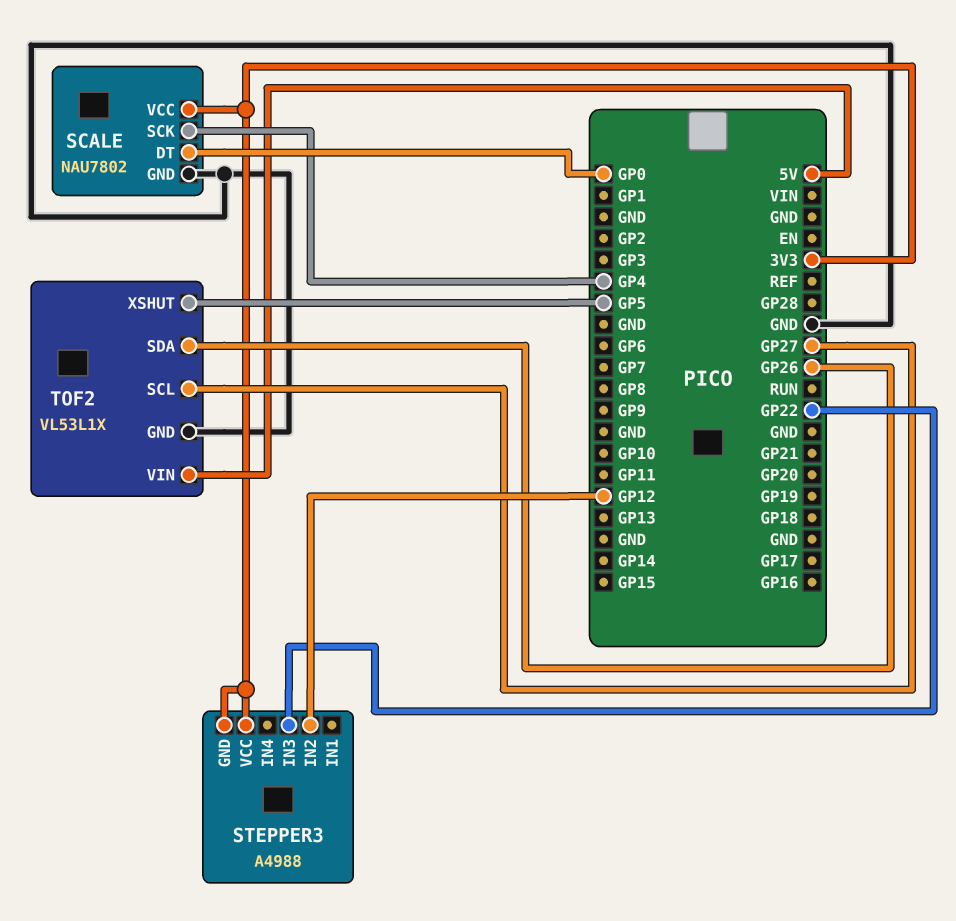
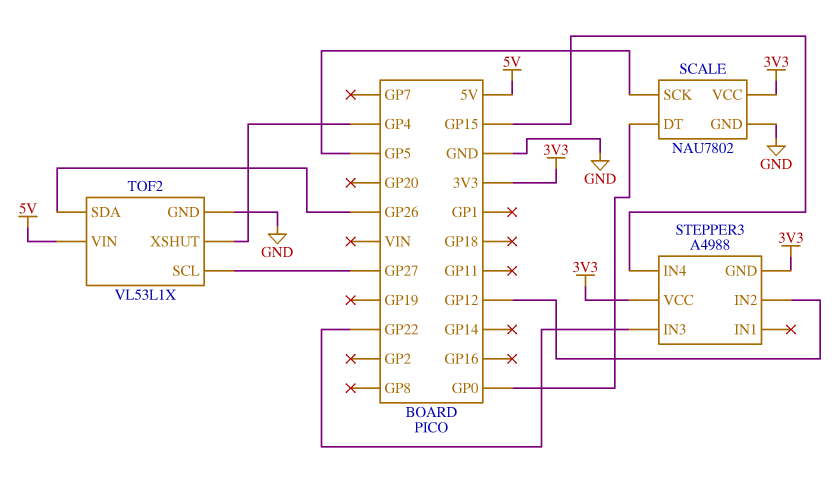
SCALE pin SCK: GP4 -> GP5
STEPPER3 pin IN4: none -> GP15
TOF2 pin XSHUT: GP5 -> GP4

